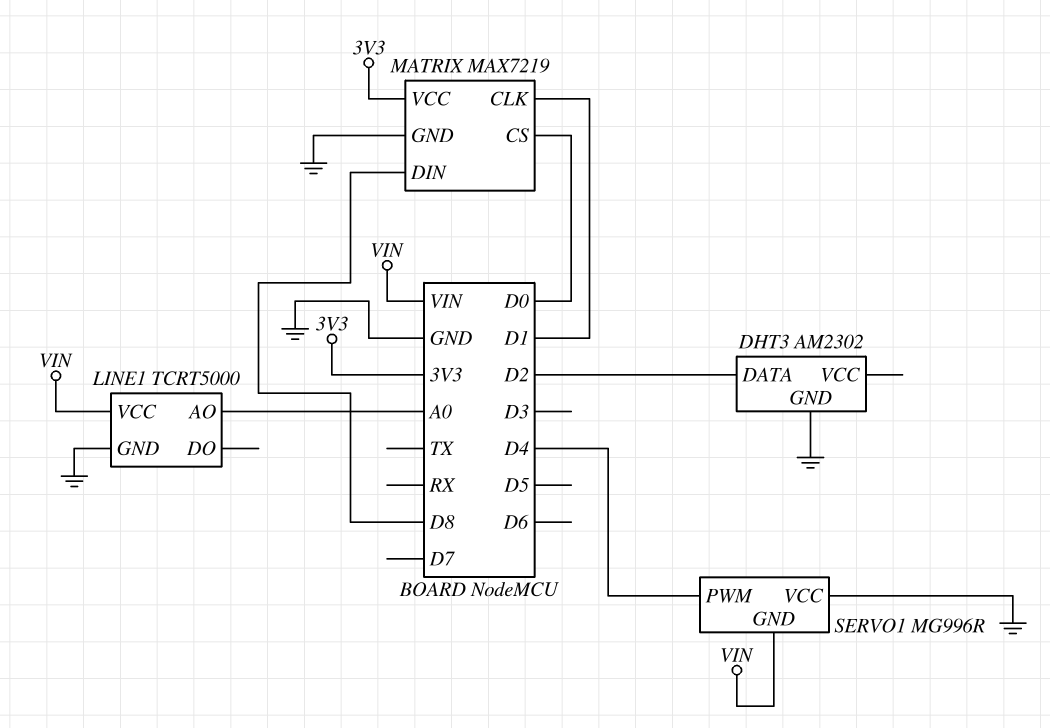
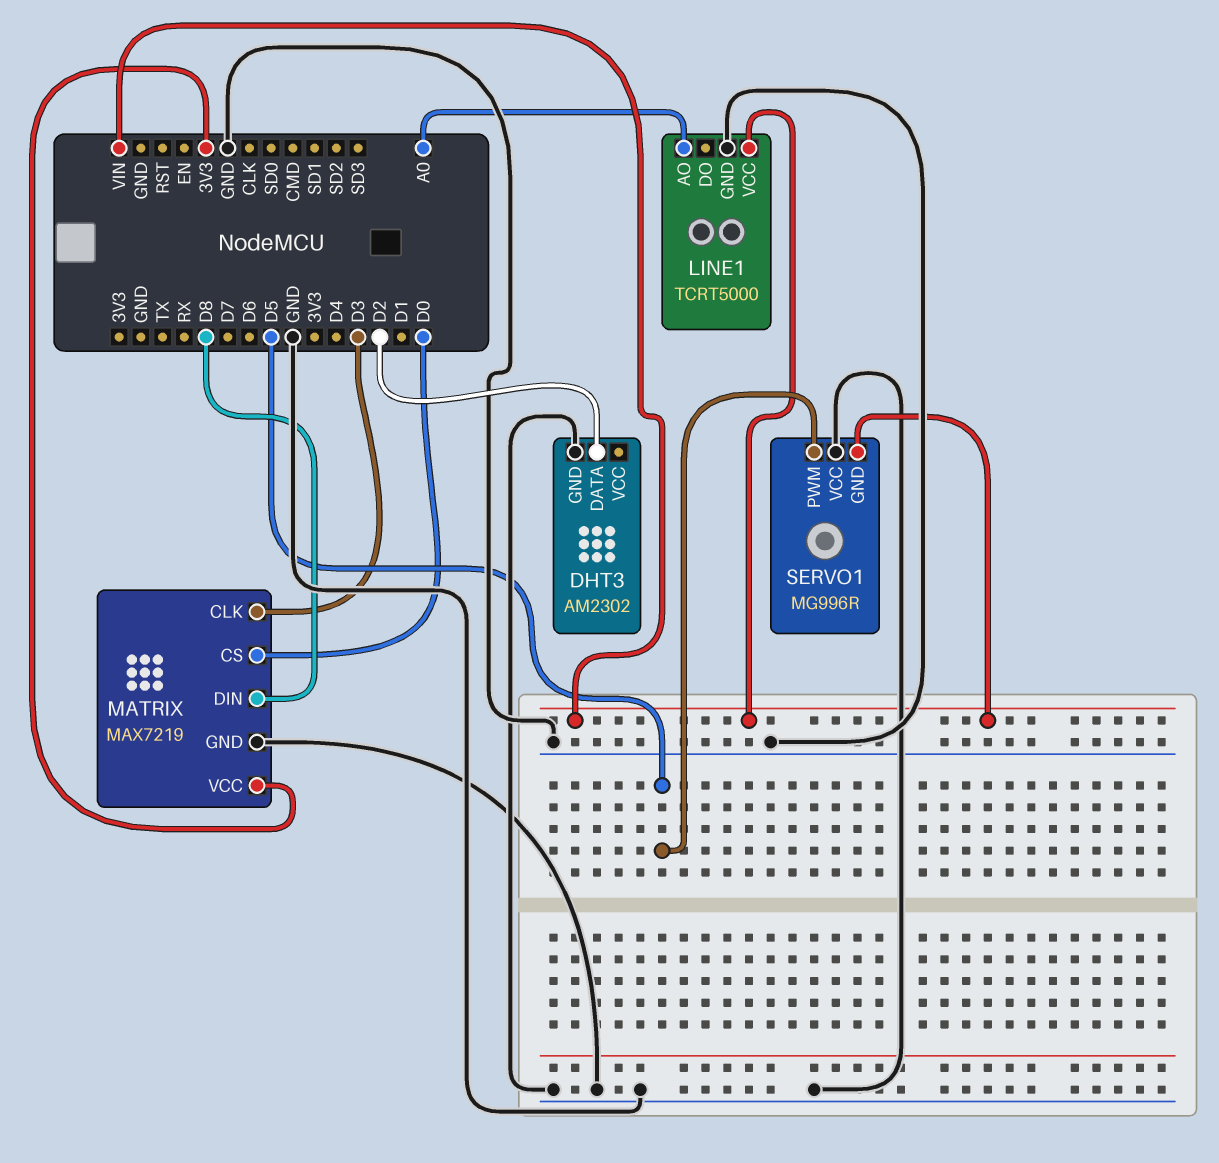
MATRIX pin CLK: D1 -> D3
SERVO1 pin PWM: D4 -> D5

